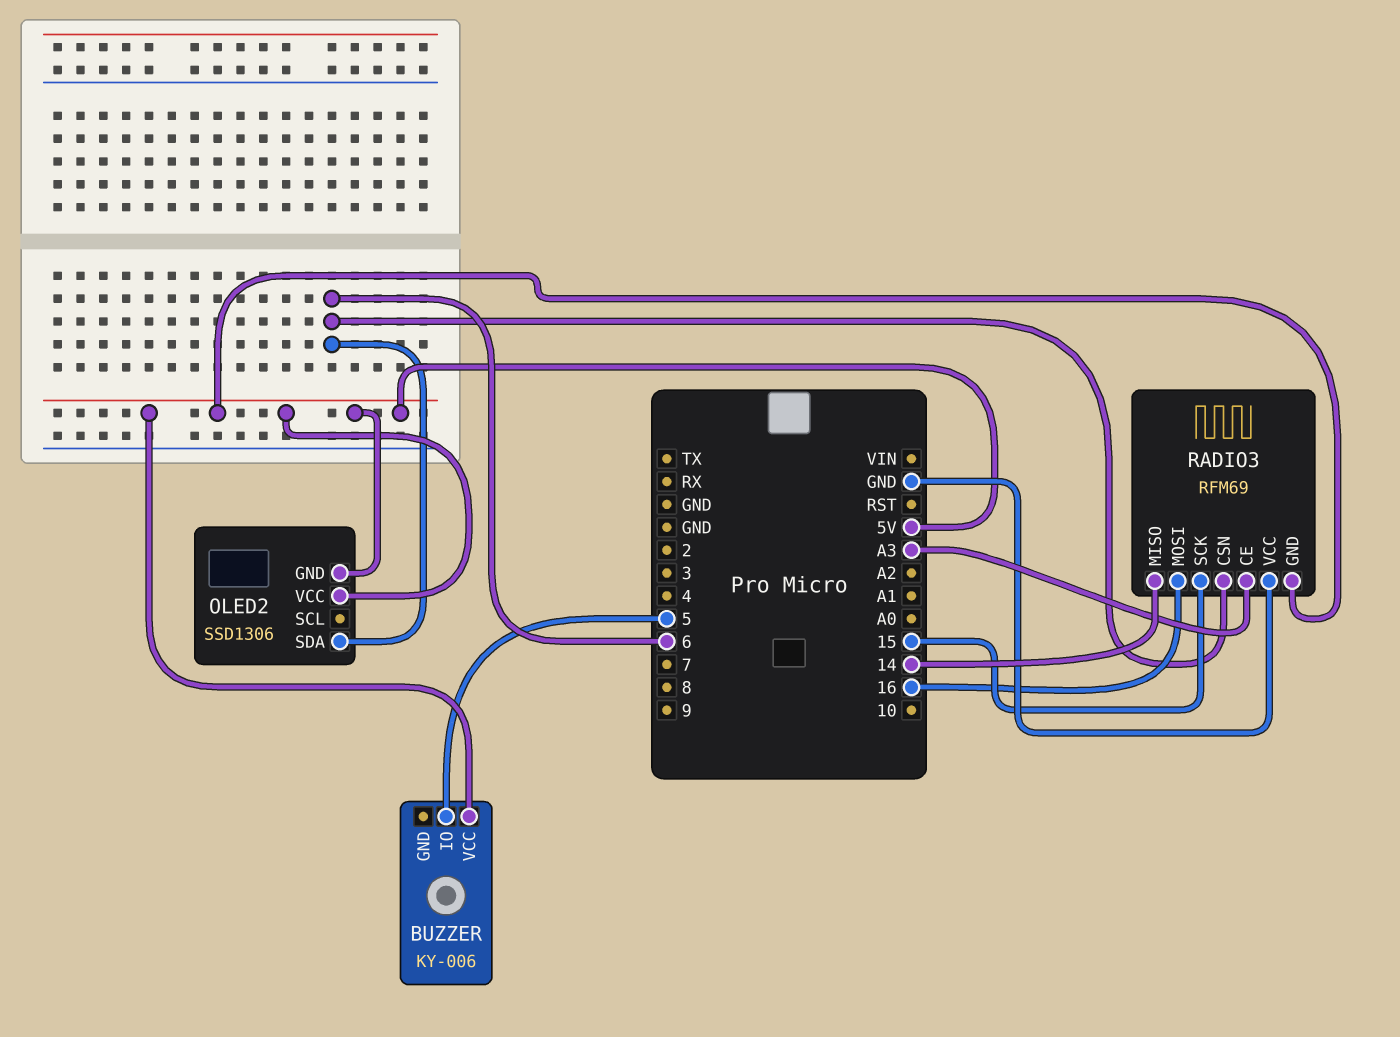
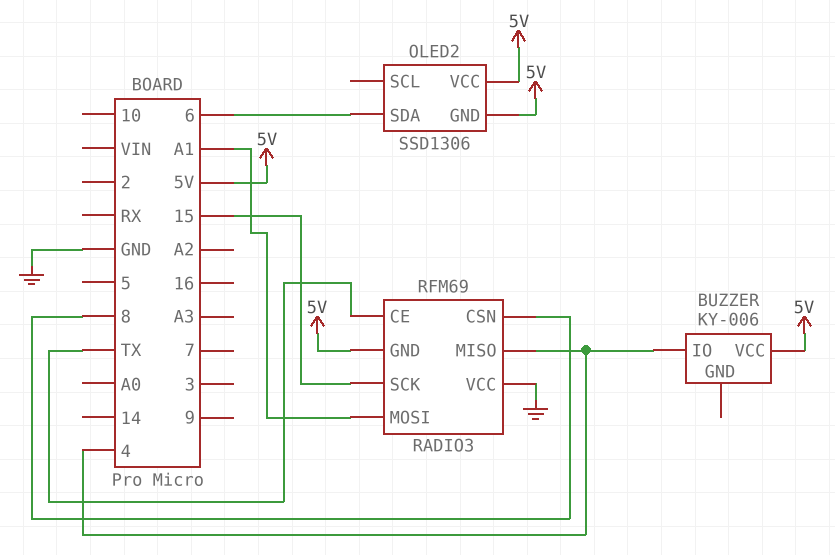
BUZZER pin IO: 5 -> 4
RADIO3 pin CE: A3 -> TX
RADIO3 pin CSN: 6 -> 8
RADIO3 pin MISO: 14 -> 4
RADIO3 pin MOSI: 16 -> A1

